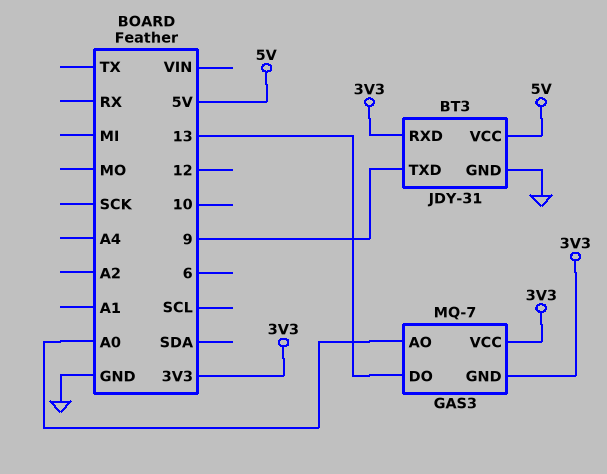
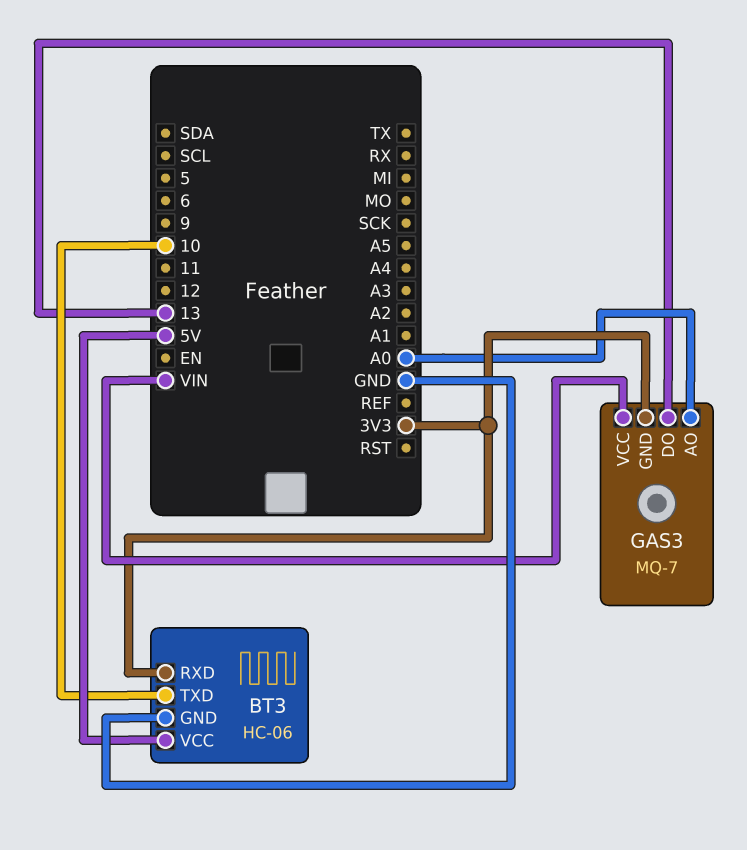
BT3: JDY-31 -> HC-06
BT3 pin TXD: 9 -> 10
GAS3 pin VCC: 3V3 -> VIN

